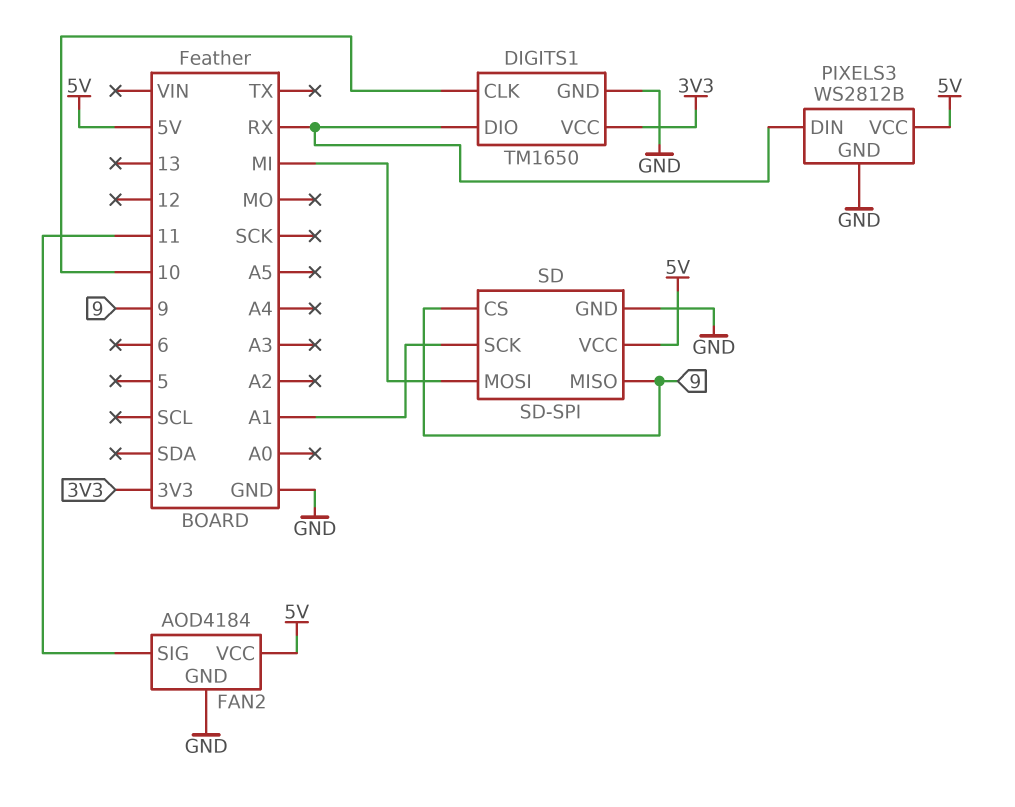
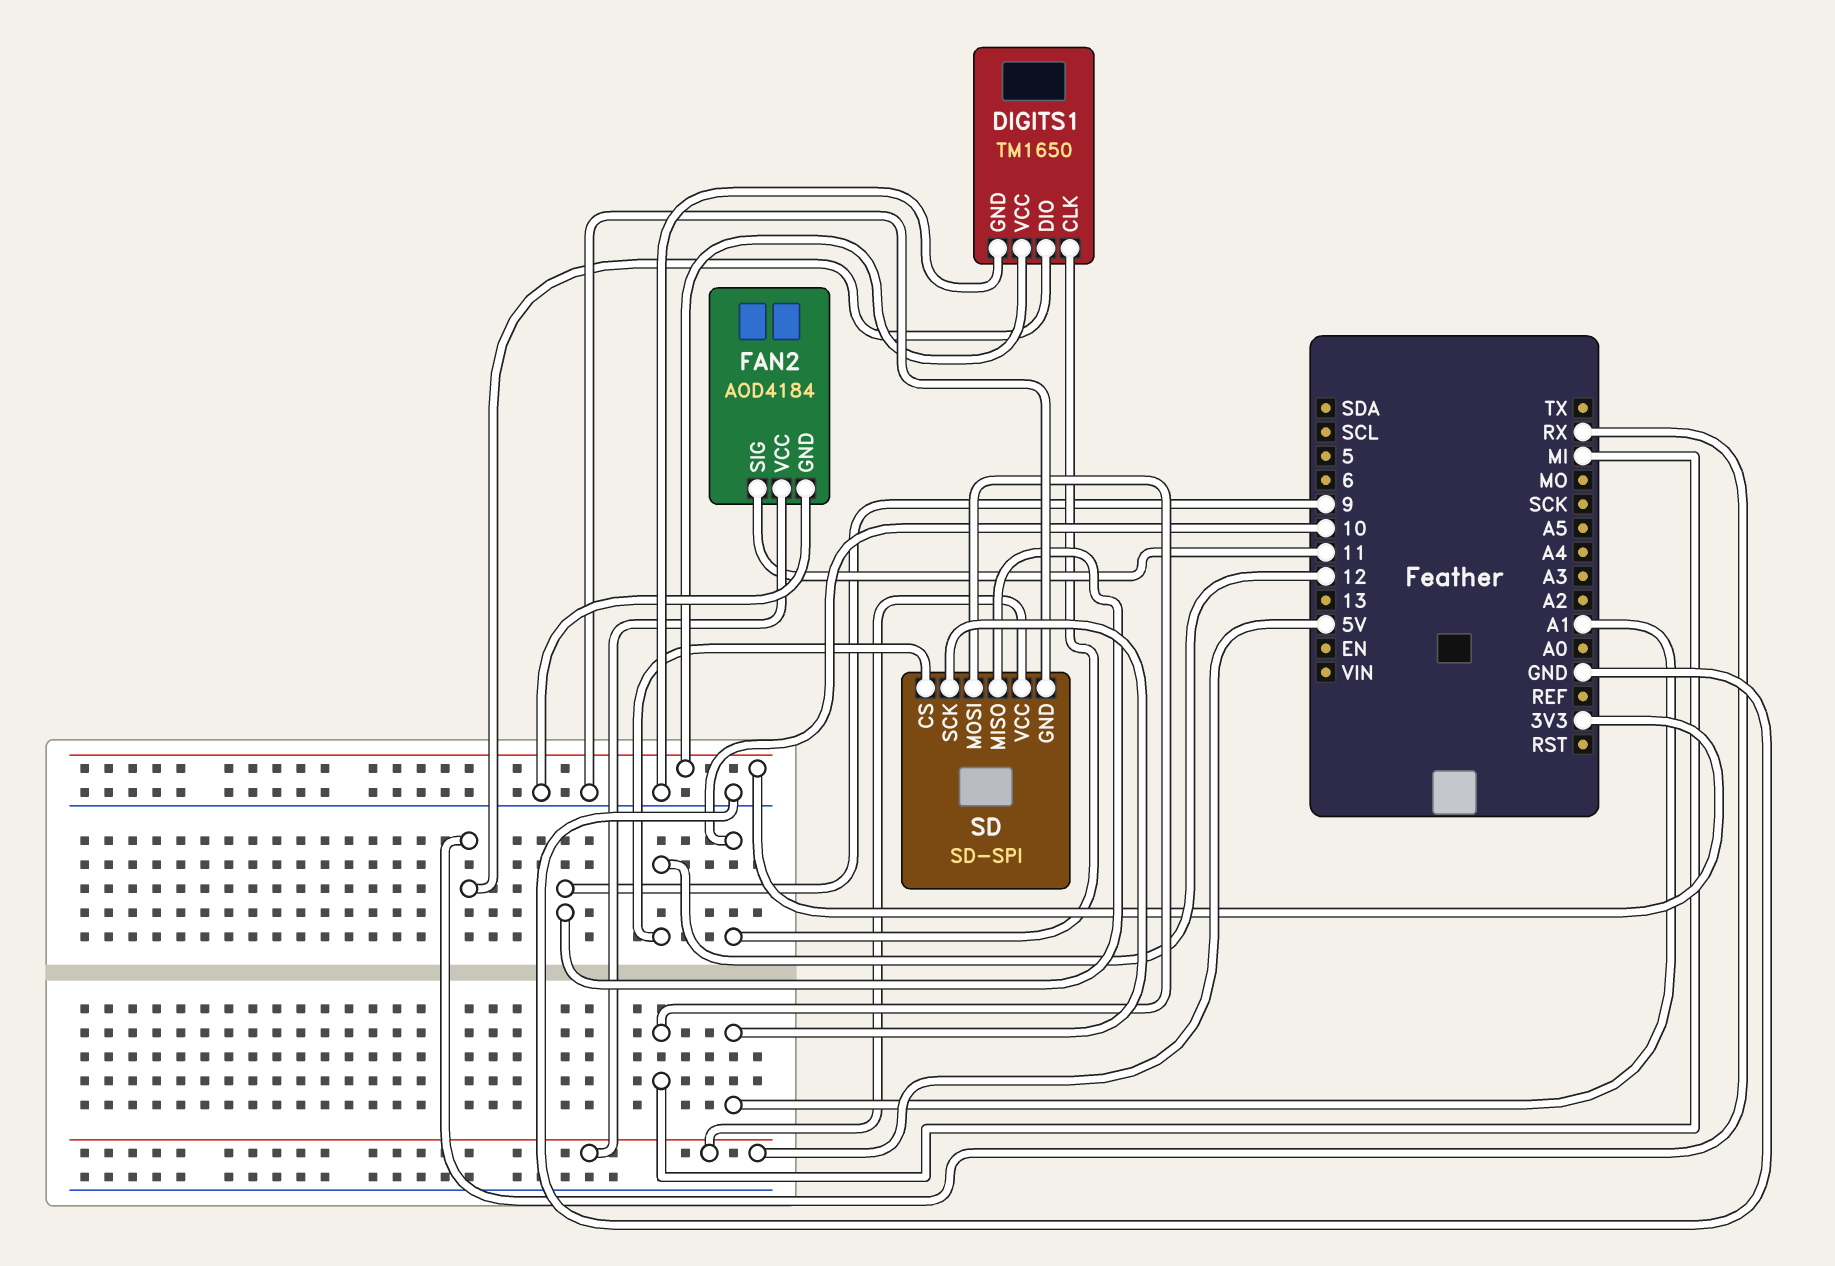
PIXELS3: WS2812B -> none
PIXELS3 pin DIN: RX -> none
PIXELS3 pin GND: GND -> none
PIXELS3 pin VCC: 5V -> none
SD pin CS: 9 -> 12

